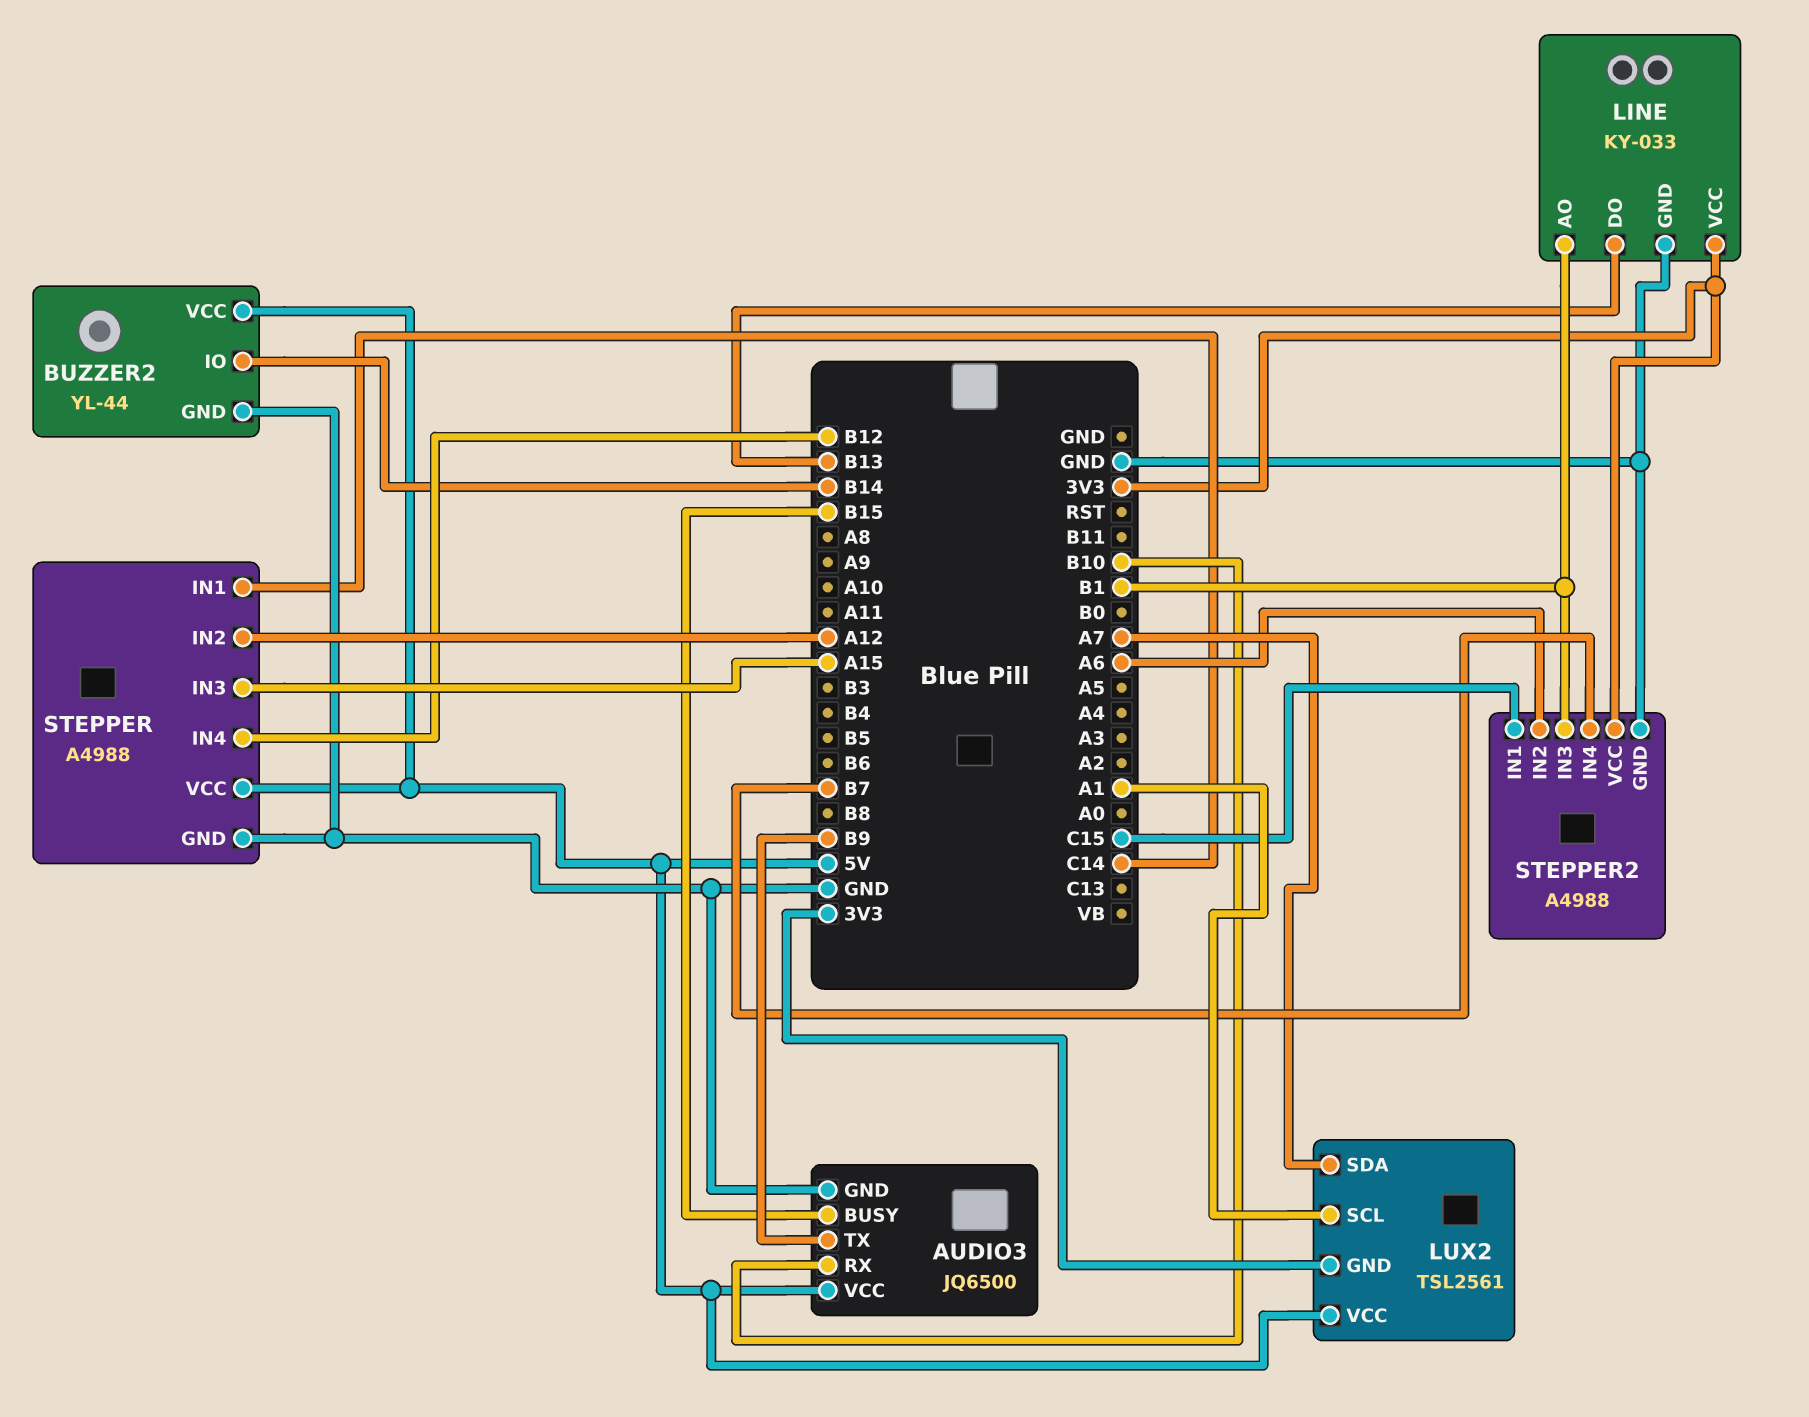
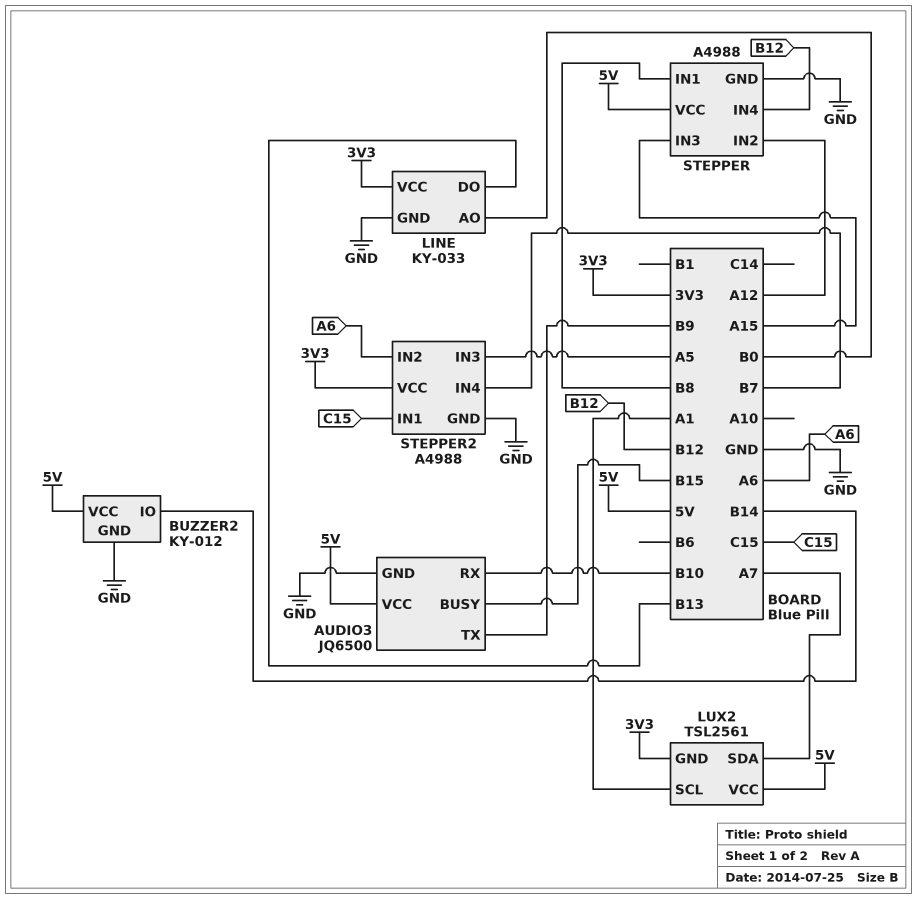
BUZZER2: YL-44 -> KY-012
LINE pin AO: B1 -> B0
STEPPER pin IN1: C14 -> B8
STEPPER2 pin IN3: B1 -> A5

